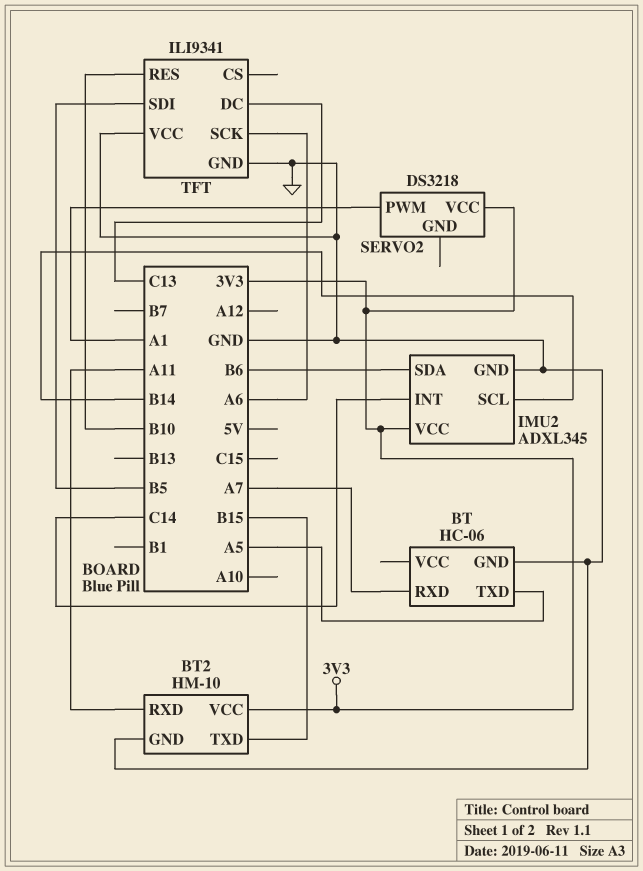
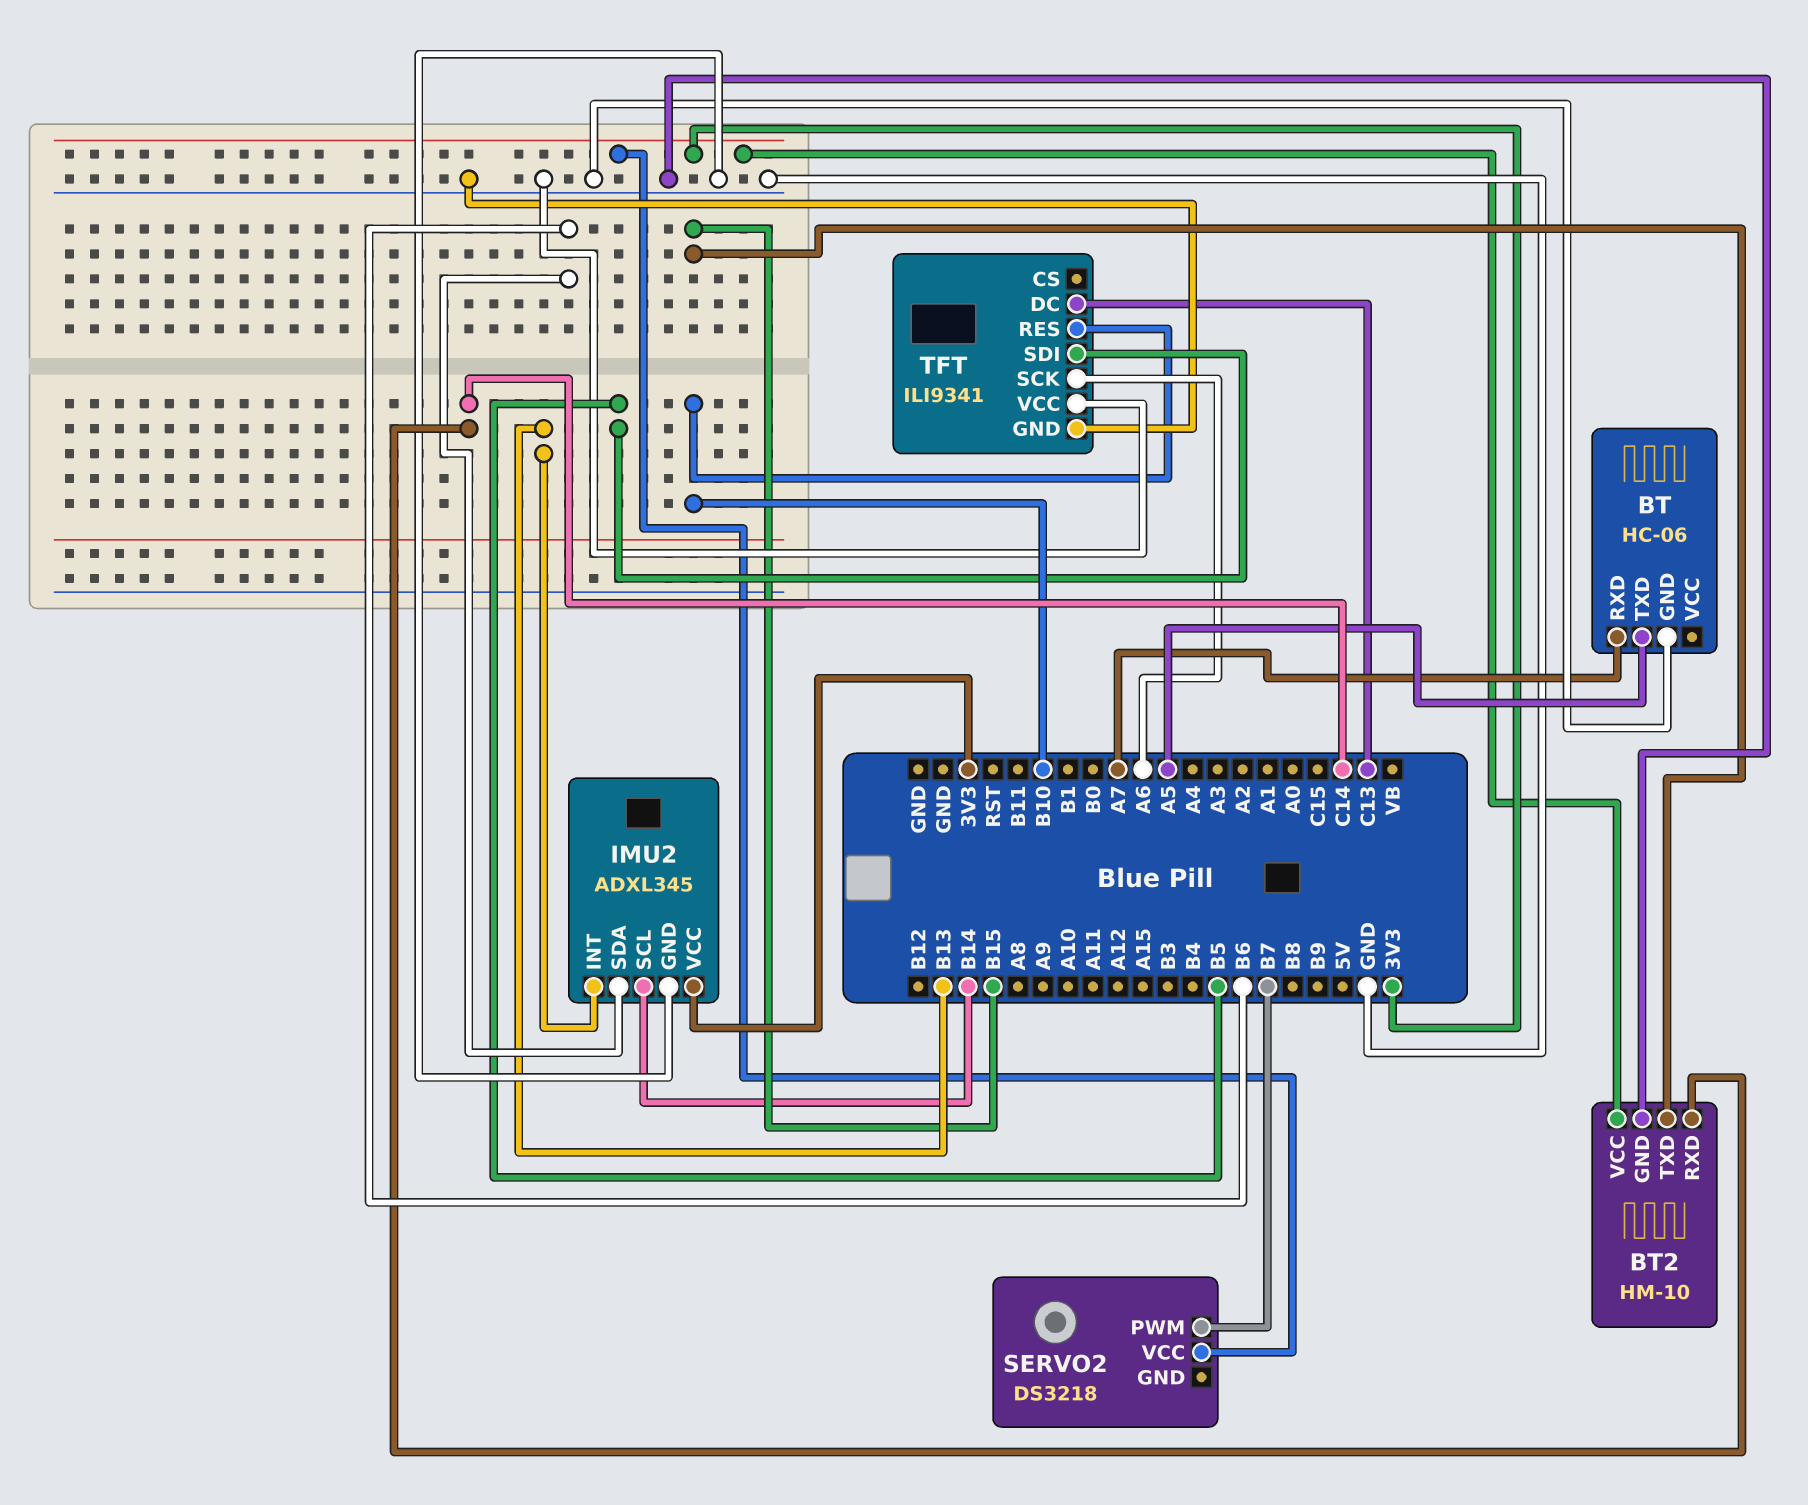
BT2 pin RXD: A11 -> C14
IMU2 pin INT: C14 -> B13
SERVO2 pin PWM: A1 -> B7

